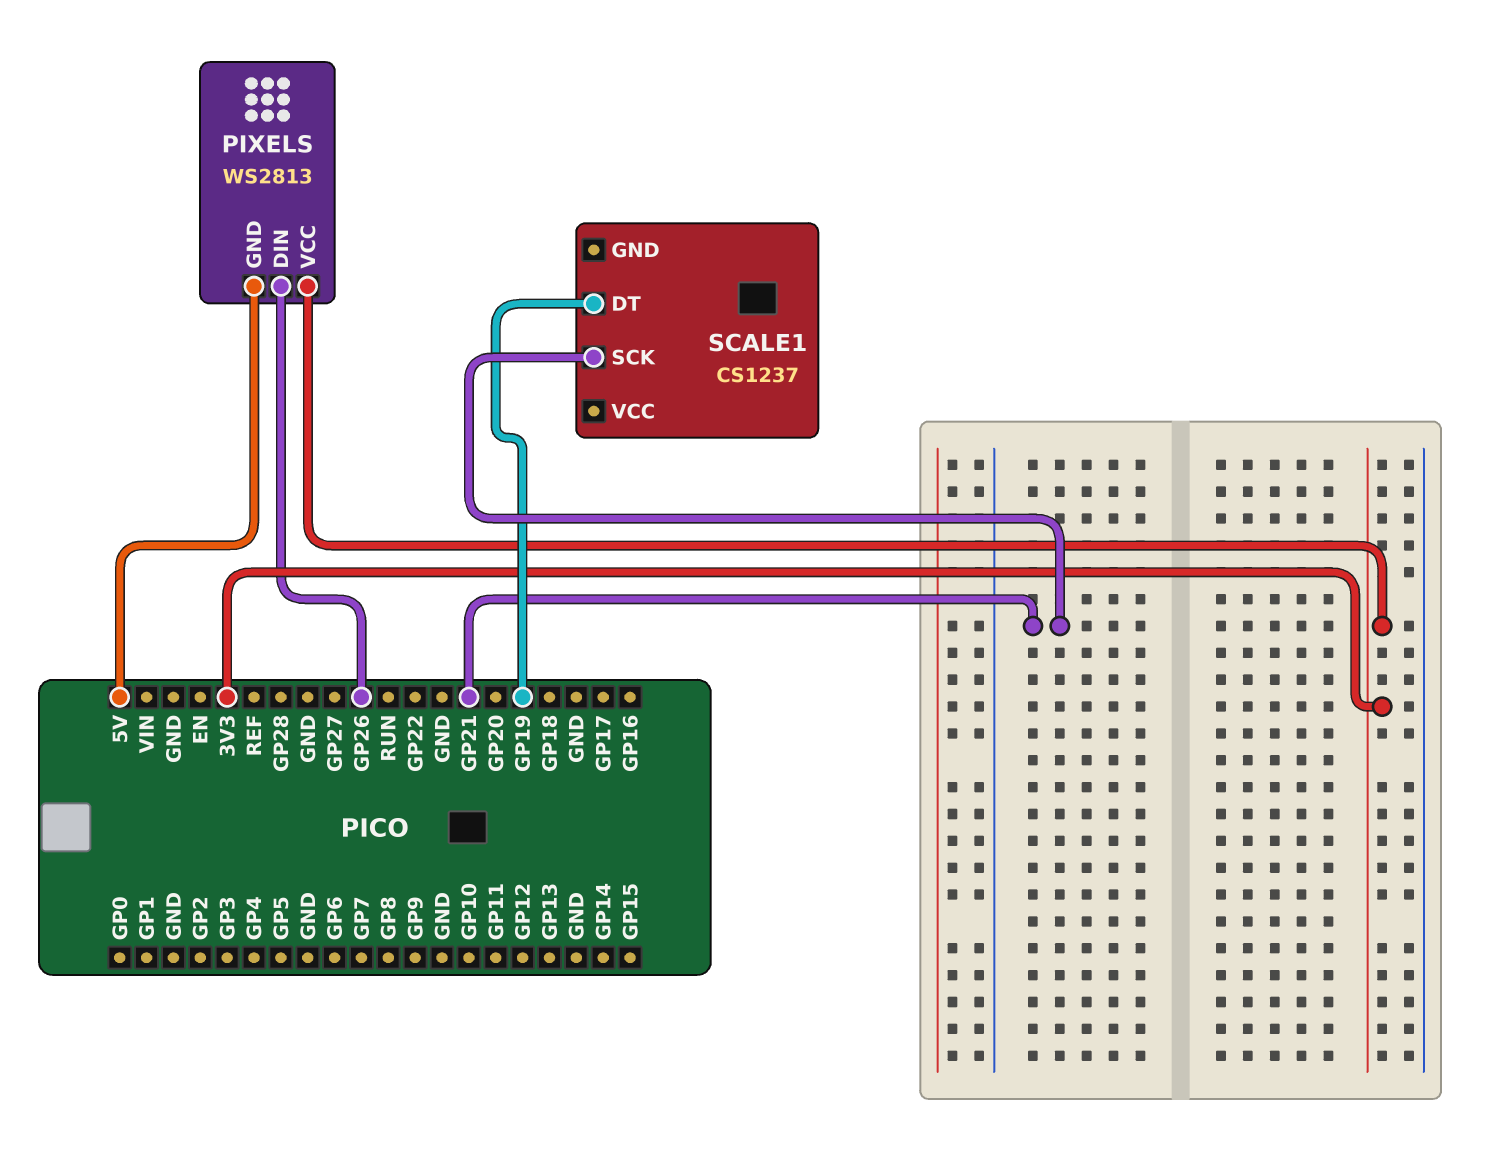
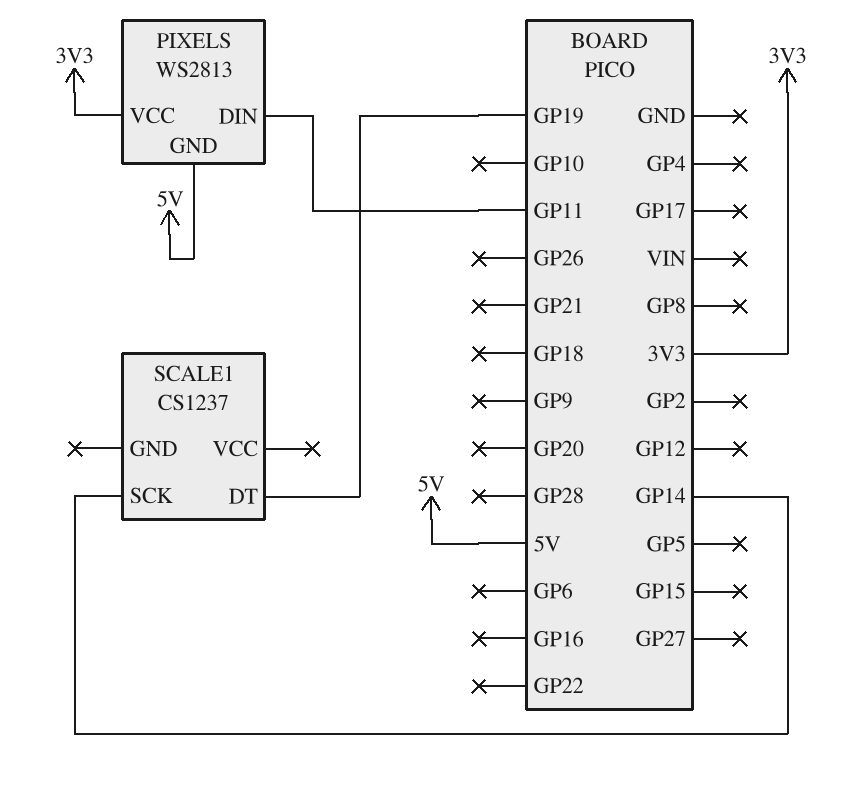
PIXELS pin DIN: GP26 -> GP11
SCALE1 pin SCK: GP21 -> GP14

